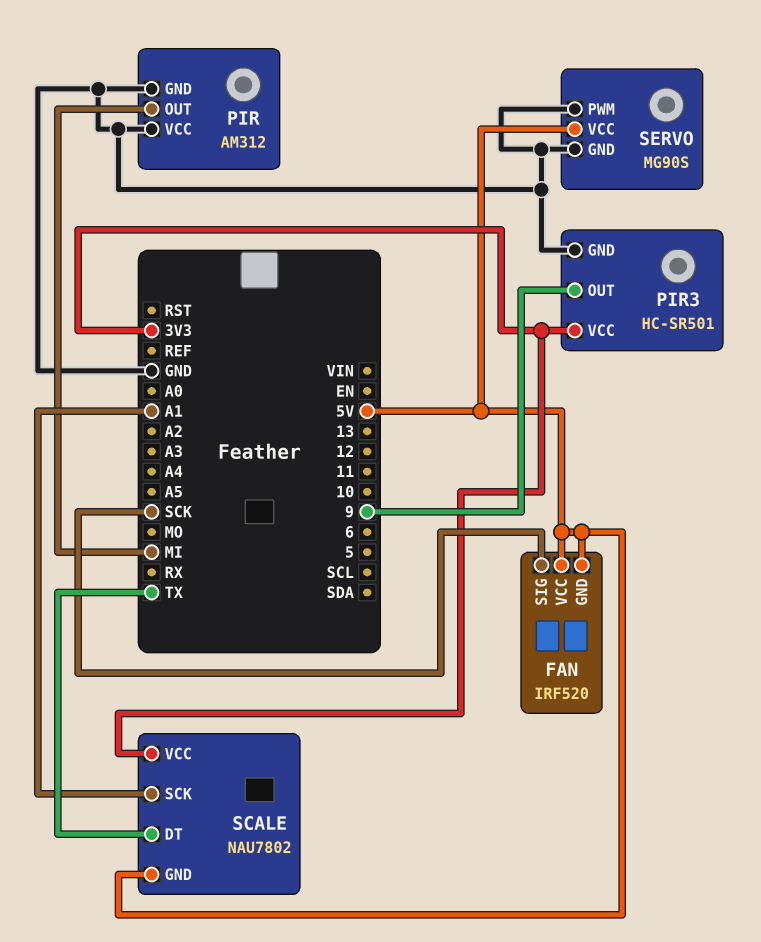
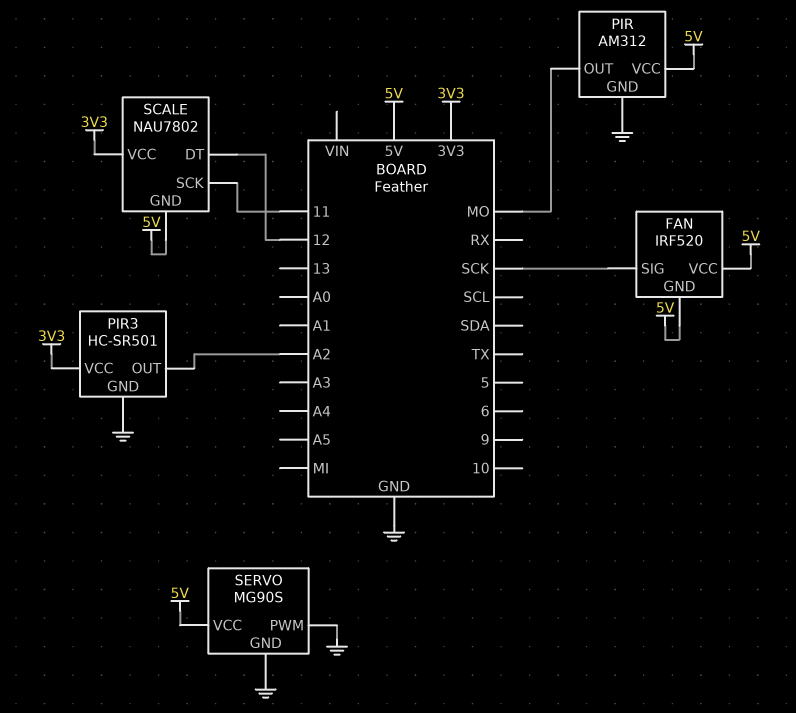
PIR pin OUT: MI -> MO
PIR pin VCC: GND -> 5V
PIR3 pin OUT: 9 -> A2
SCALE pin DT: TX -> 12
SCALE pin SCK: A1 -> 11

